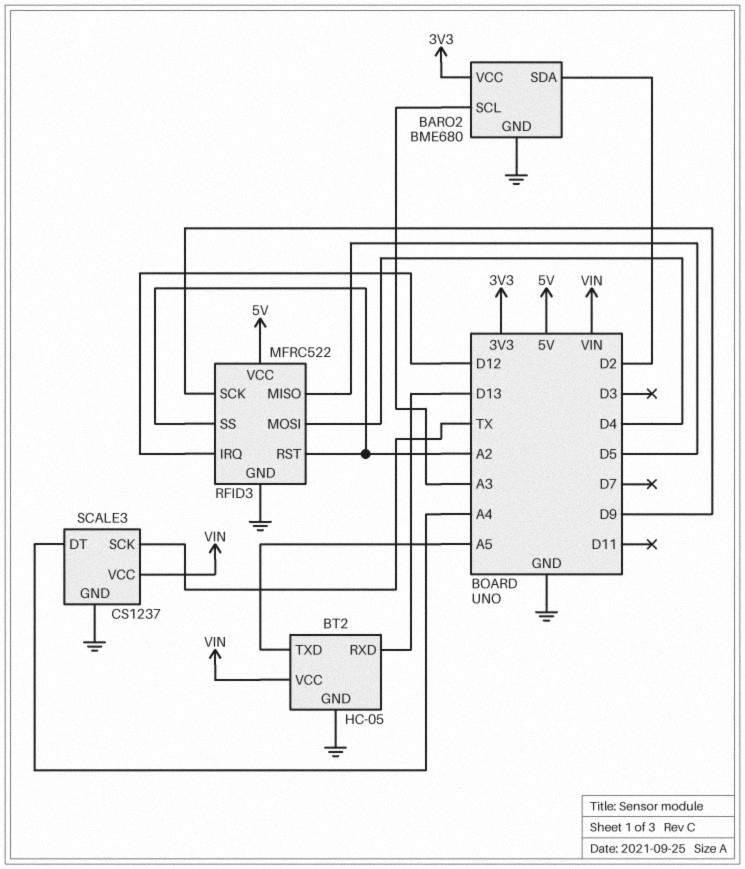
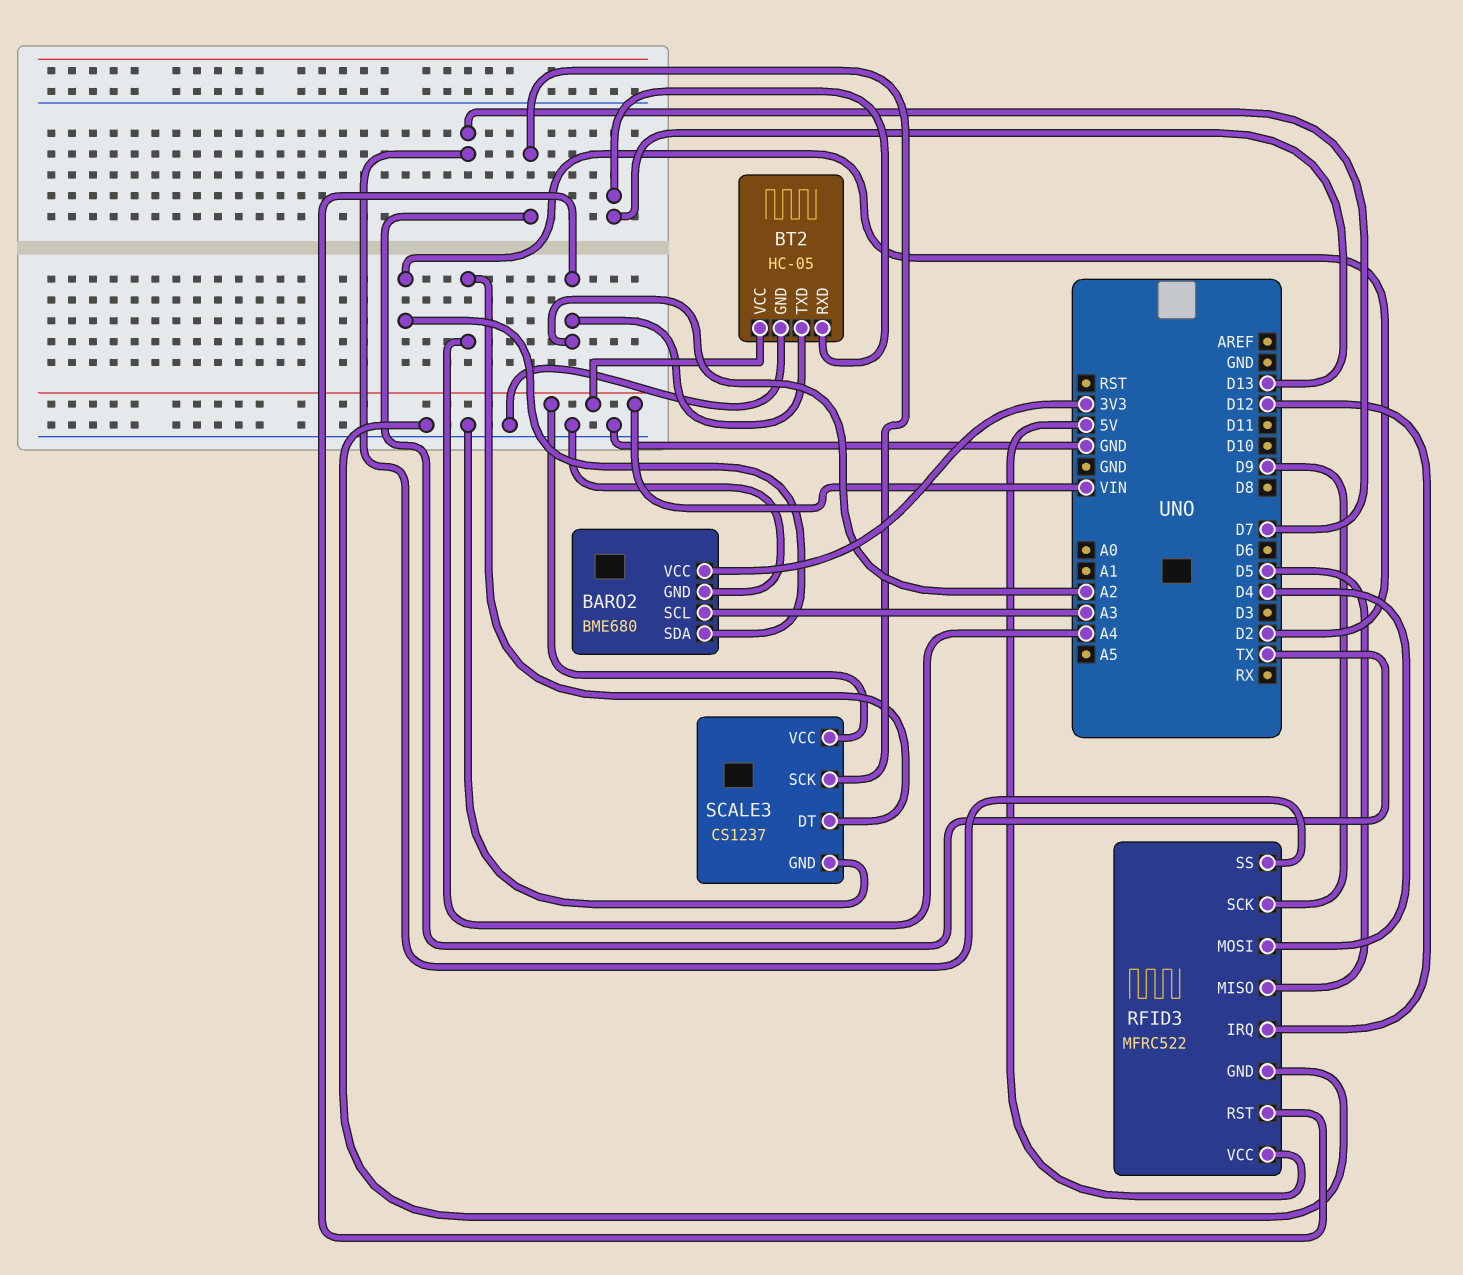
BT2 pin TXD: A5 -> A2
RFID3 pin SS: A2 -> D7

